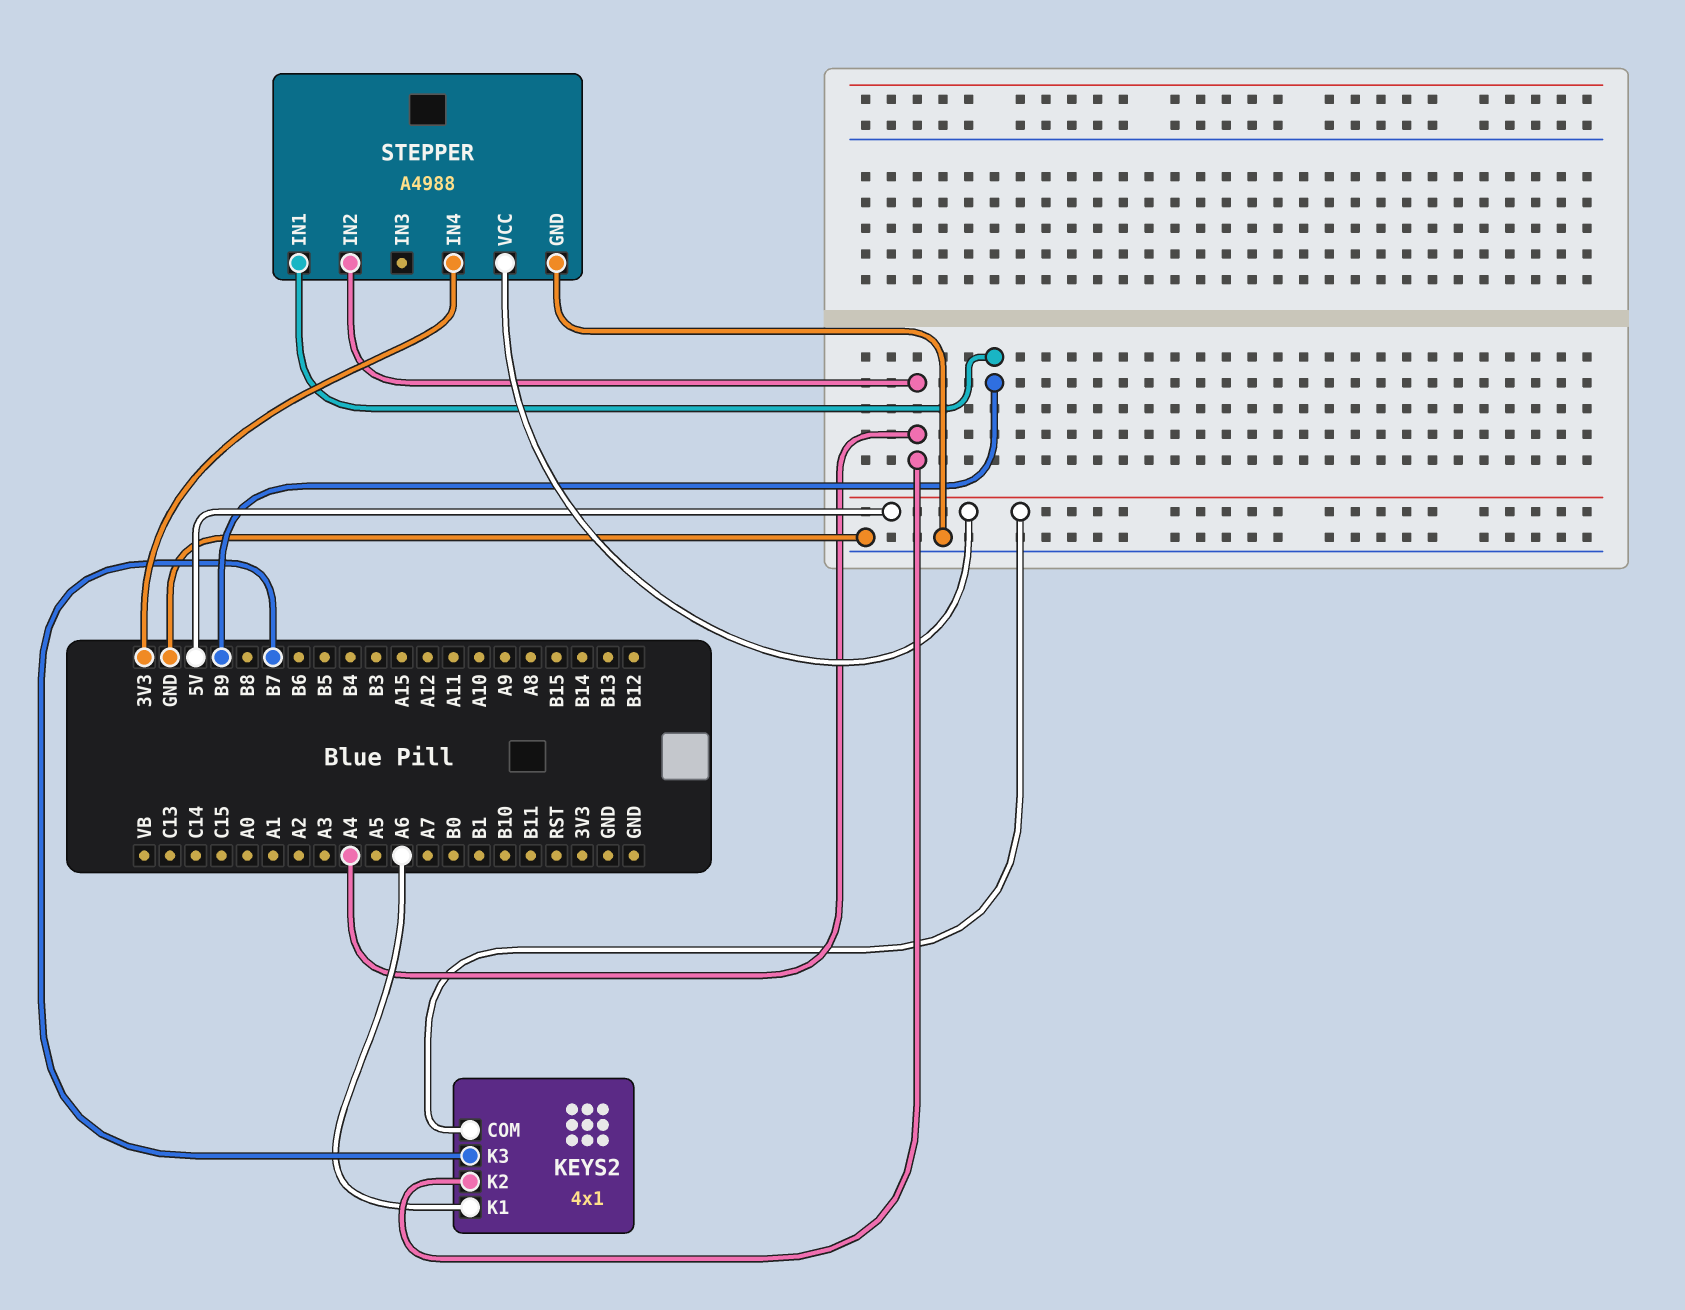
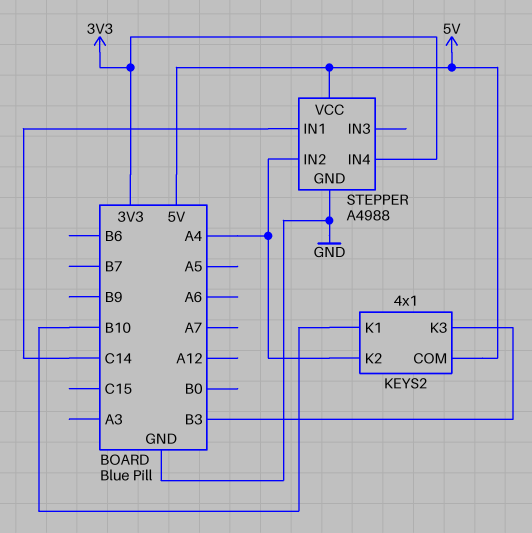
KEYS2 pin K1: A6 -> B10
KEYS2 pin K3: B7 -> B3
STEPPER pin IN1: B9 -> C14

